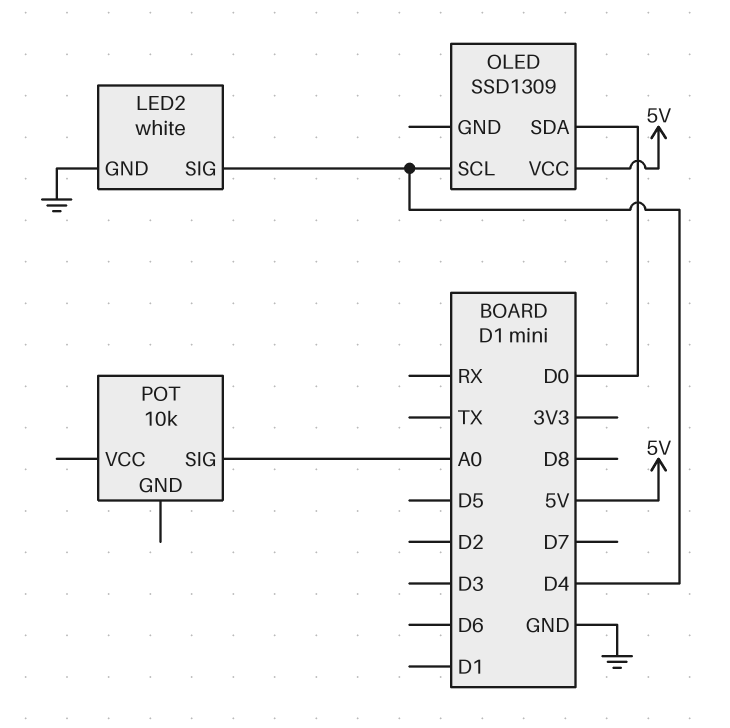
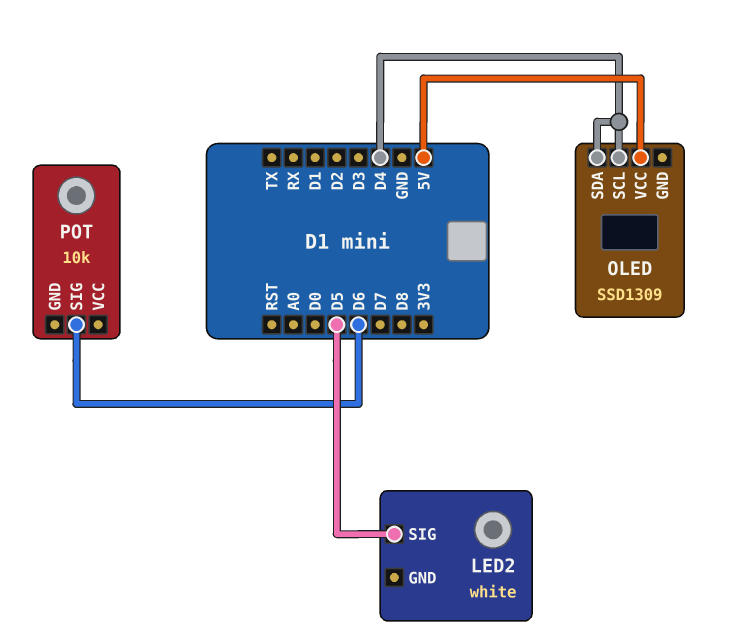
LED2 pin GND: GND -> none
LED2 pin SIG: D4 -> D5
OLED pin SDA: D0 -> D4
POT pin SIG: A0 -> D6

